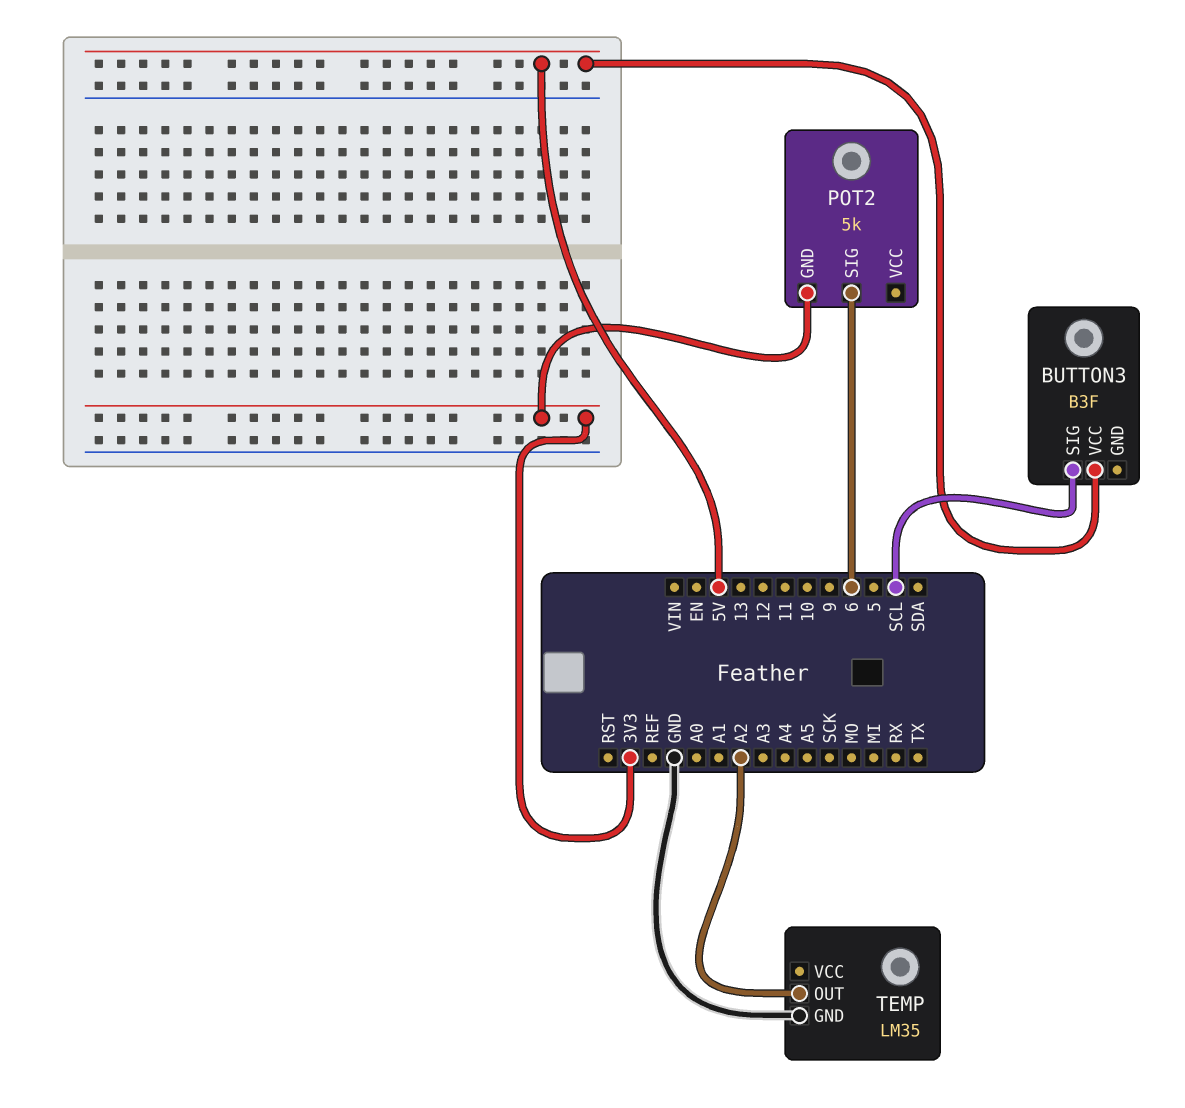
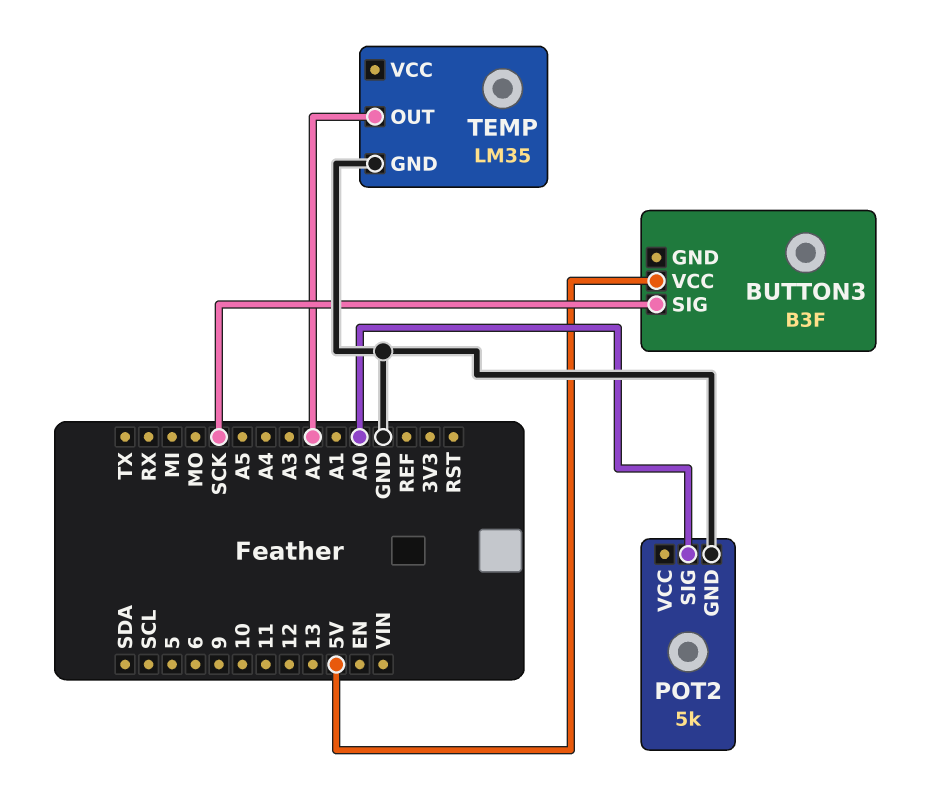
BUTTON3 pin SIG: SCL -> SCK
POT2 pin GND: 3V3 -> GND
POT2 pin SIG: 6 -> A0

